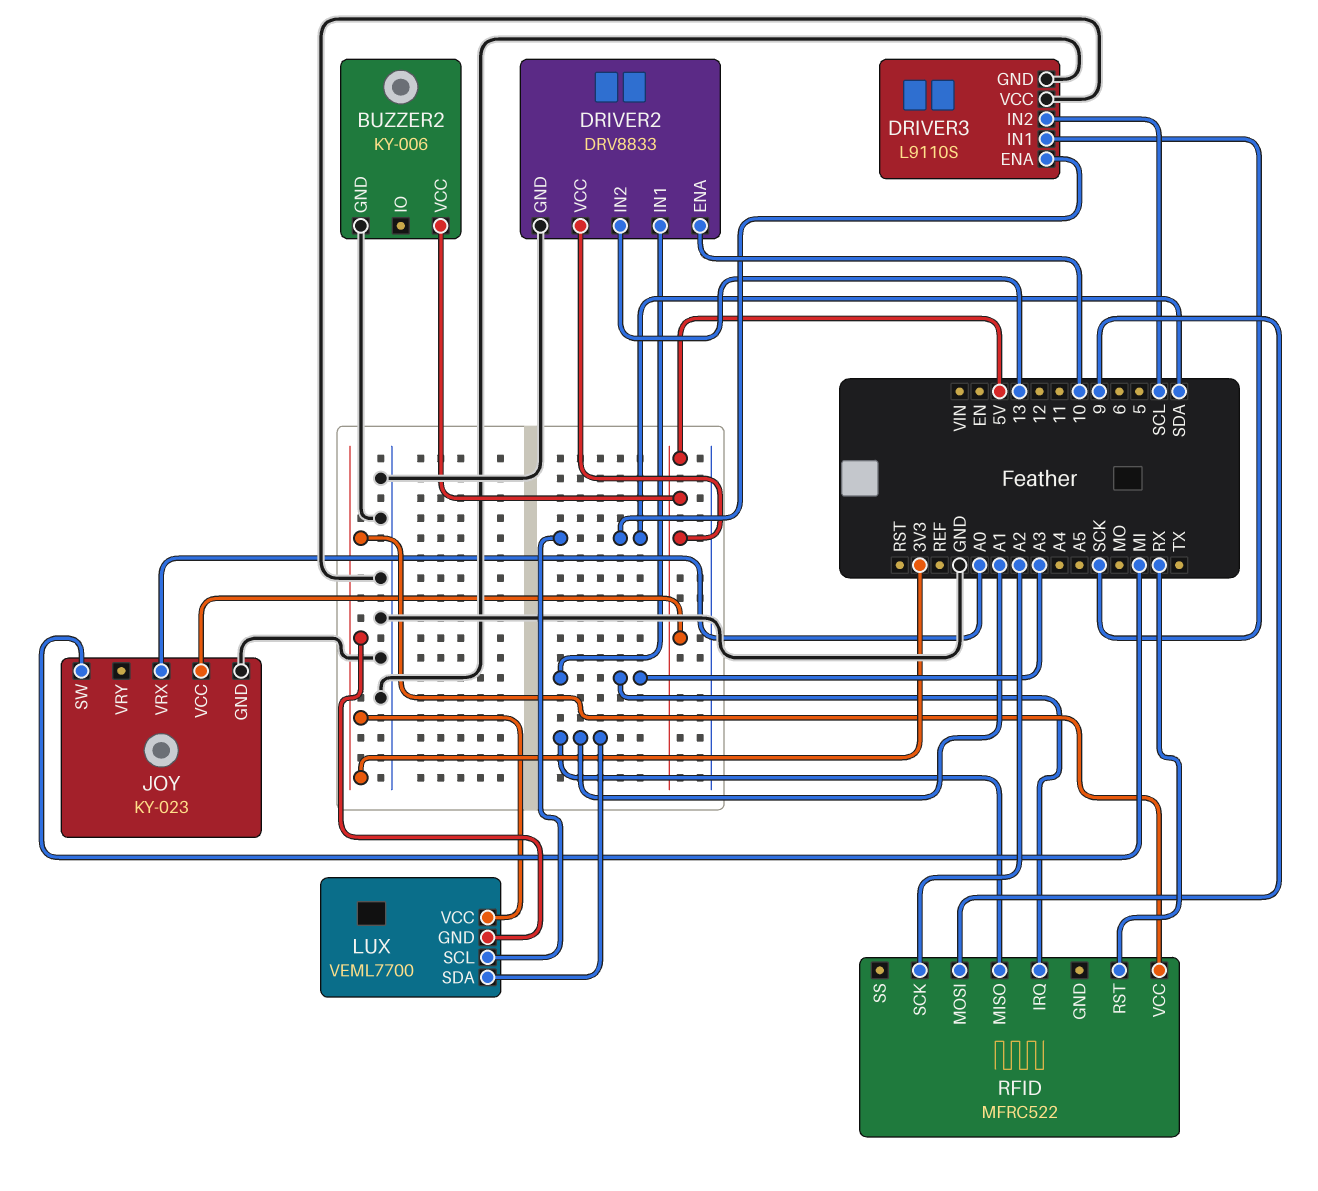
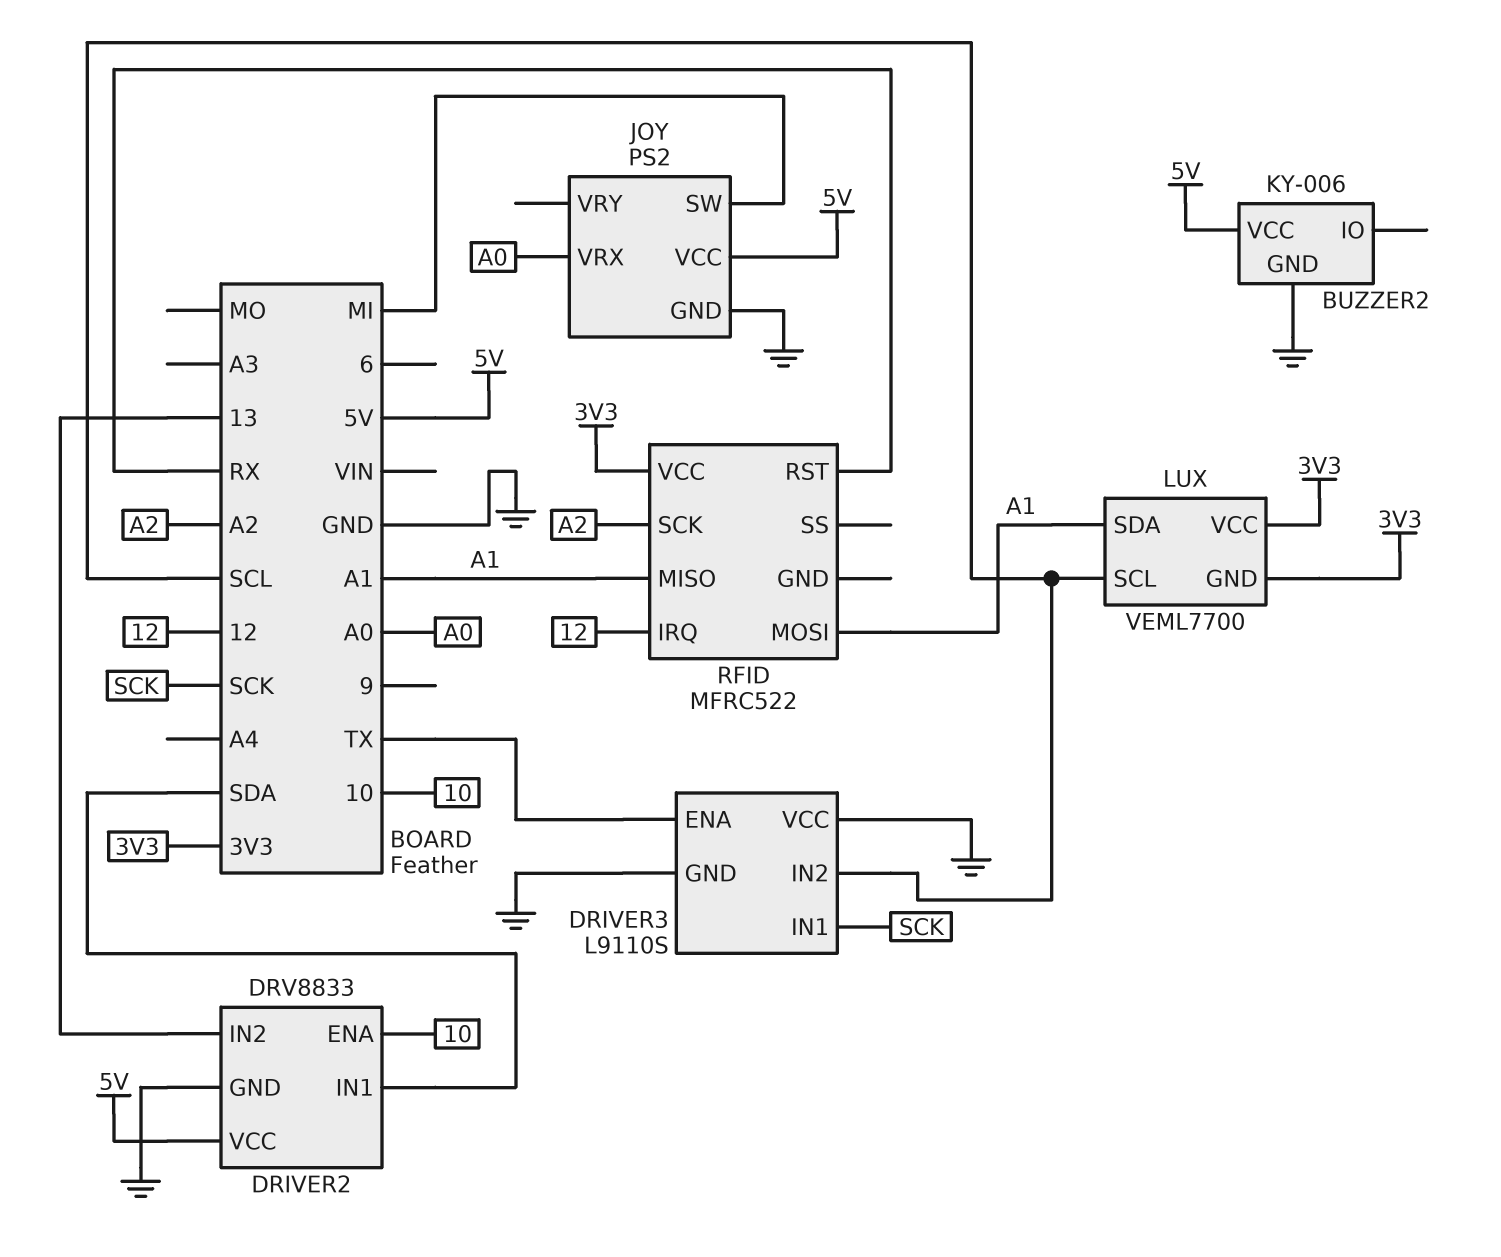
DRIVER2 pin IN1: A3 -> SDA
DRIVER3 pin ENA: SDA -> TX
JOY: KY-023 -> PS2
LUX pin SCL: SDA -> SCL
RFID pin IRQ: A3 -> 12
RFID pin MOSI: 9 -> A1

